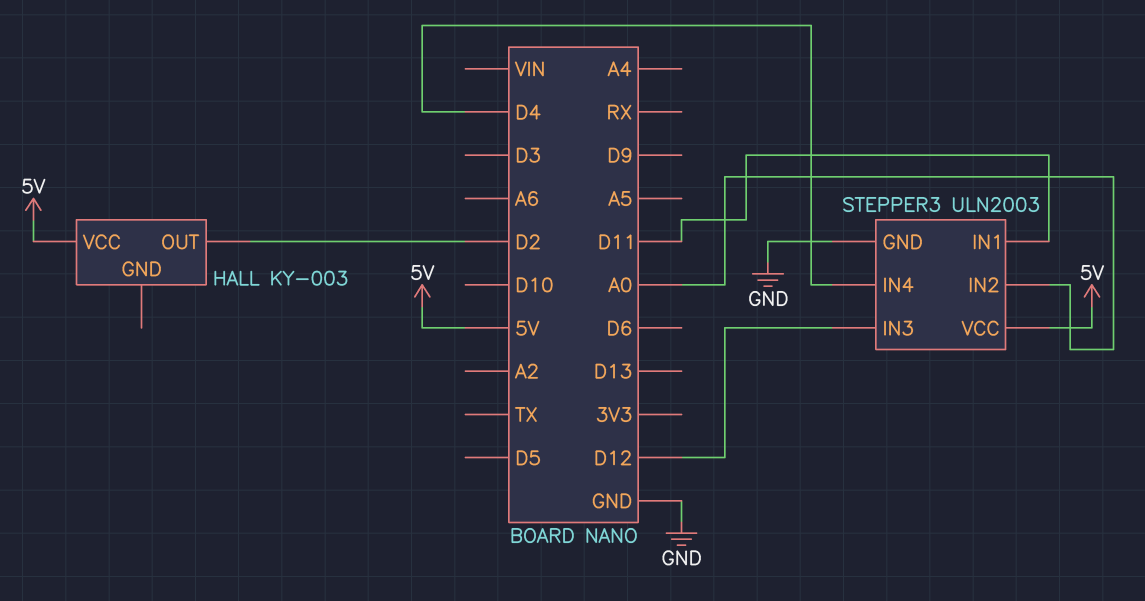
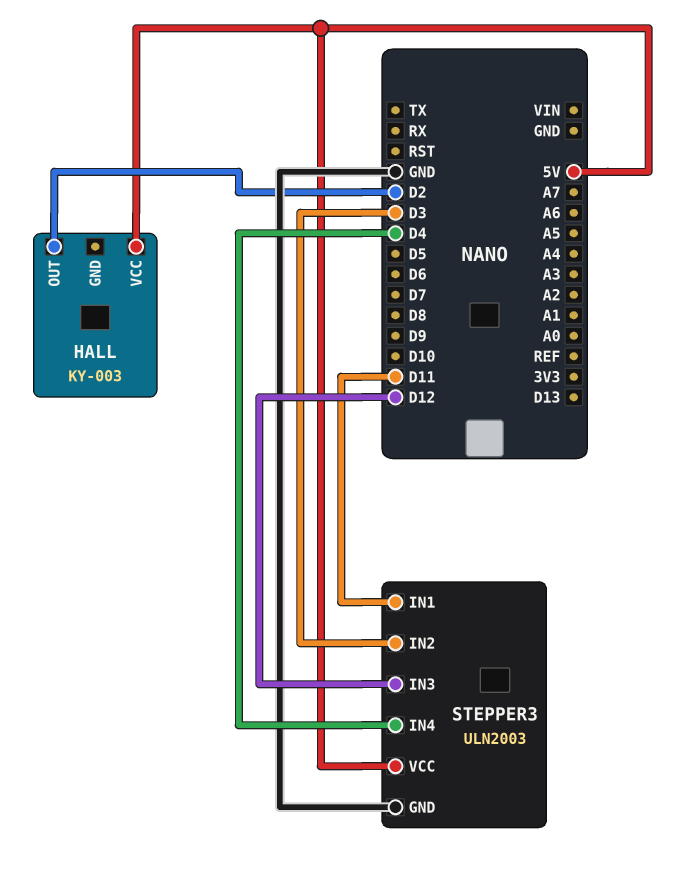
STEPPER3 pin IN2: A0 -> D3

